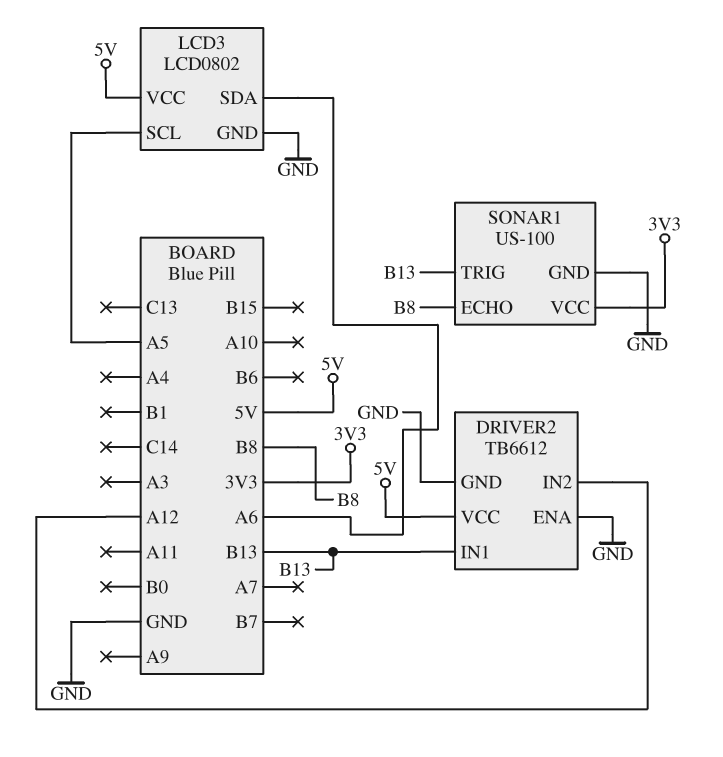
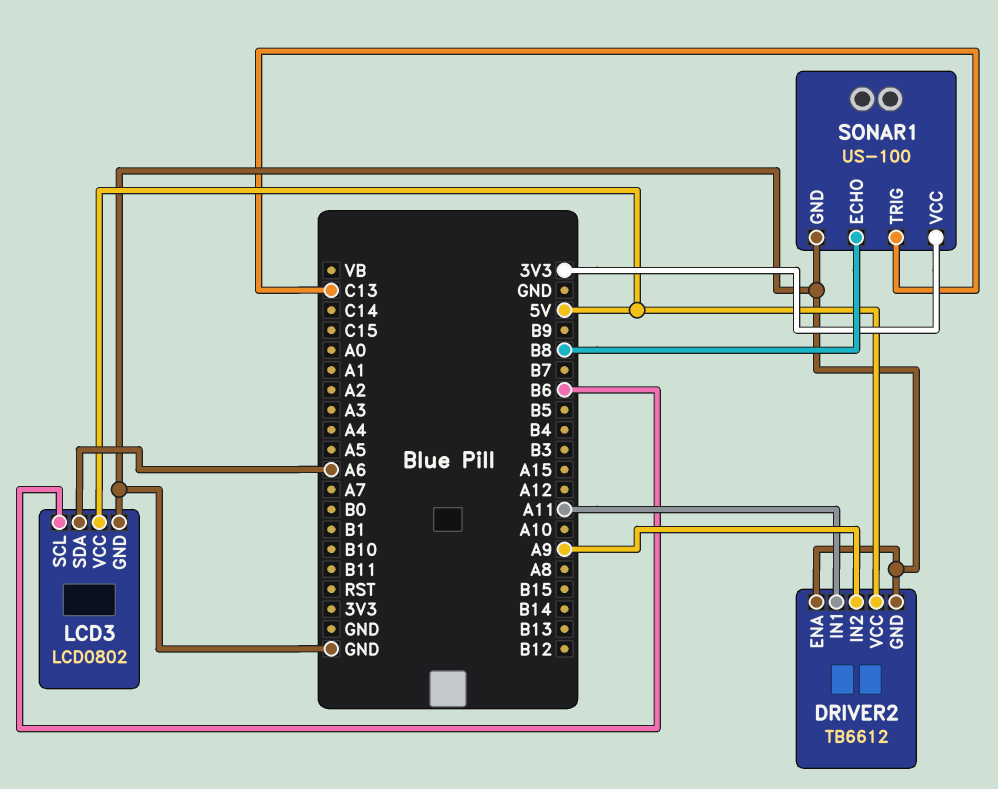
DRIVER2 pin IN1: B13 -> A11
DRIVER2 pin IN2: A12 -> A9
LCD3 pin SCL: A5 -> B6
SONAR1 pin TRIG: B13 -> C13

